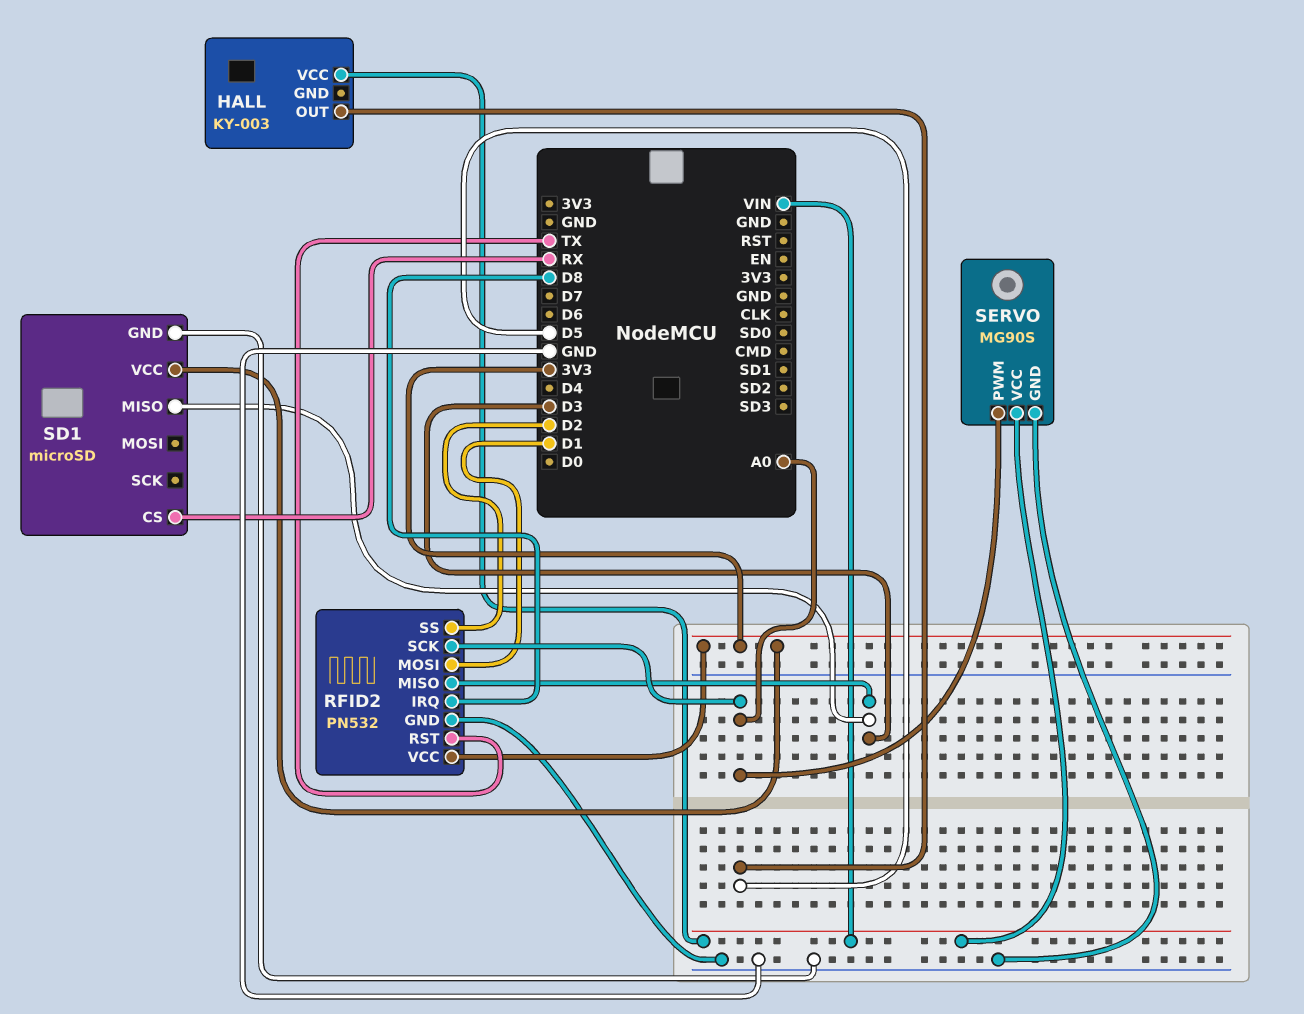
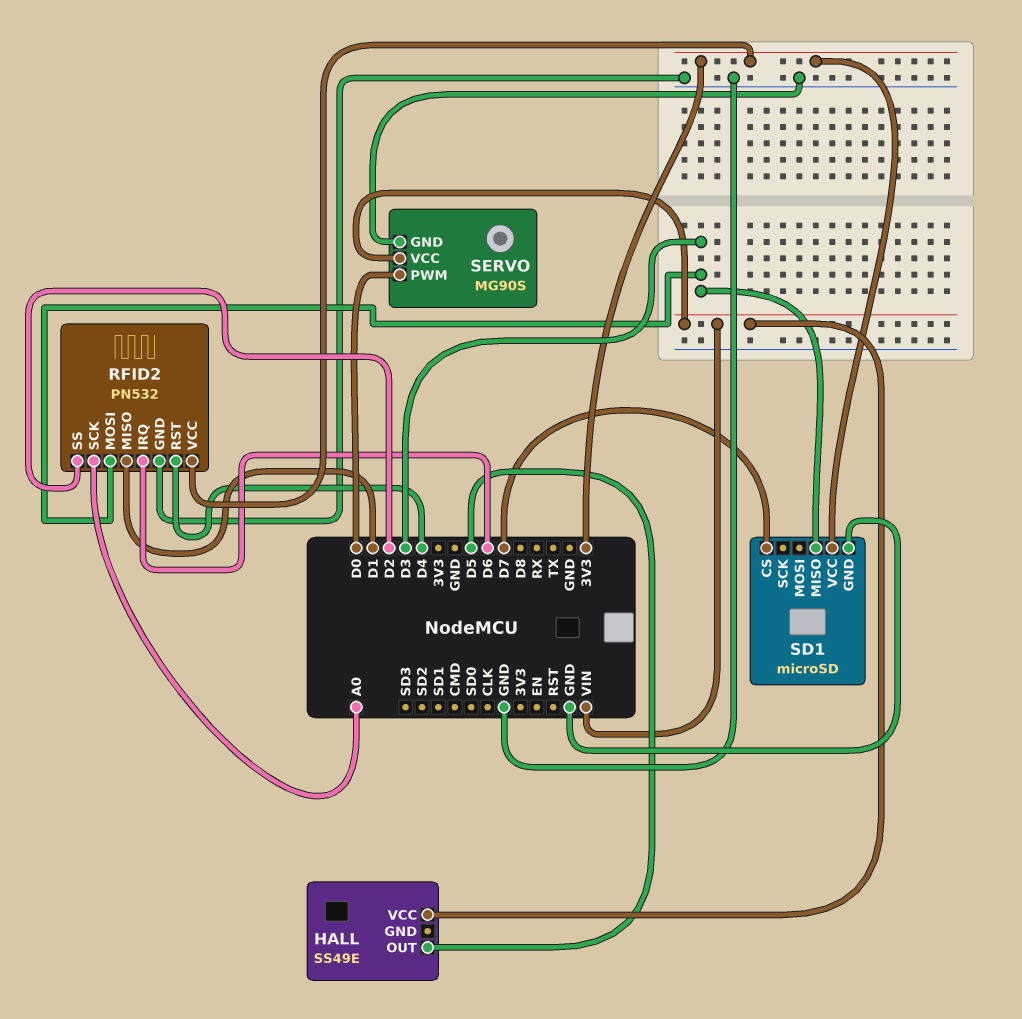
HALL: KY-003 -> SS49E
RFID2 pin IRQ: D8 -> D6
RFID2 pin MISO: D3 -> D1
RFID2 pin MOSI: D1 -> D3
RFID2 pin RST: TX -> D4
SD1 pin CS: RX -> D7
SERVO pin PWM: A0 -> D0

